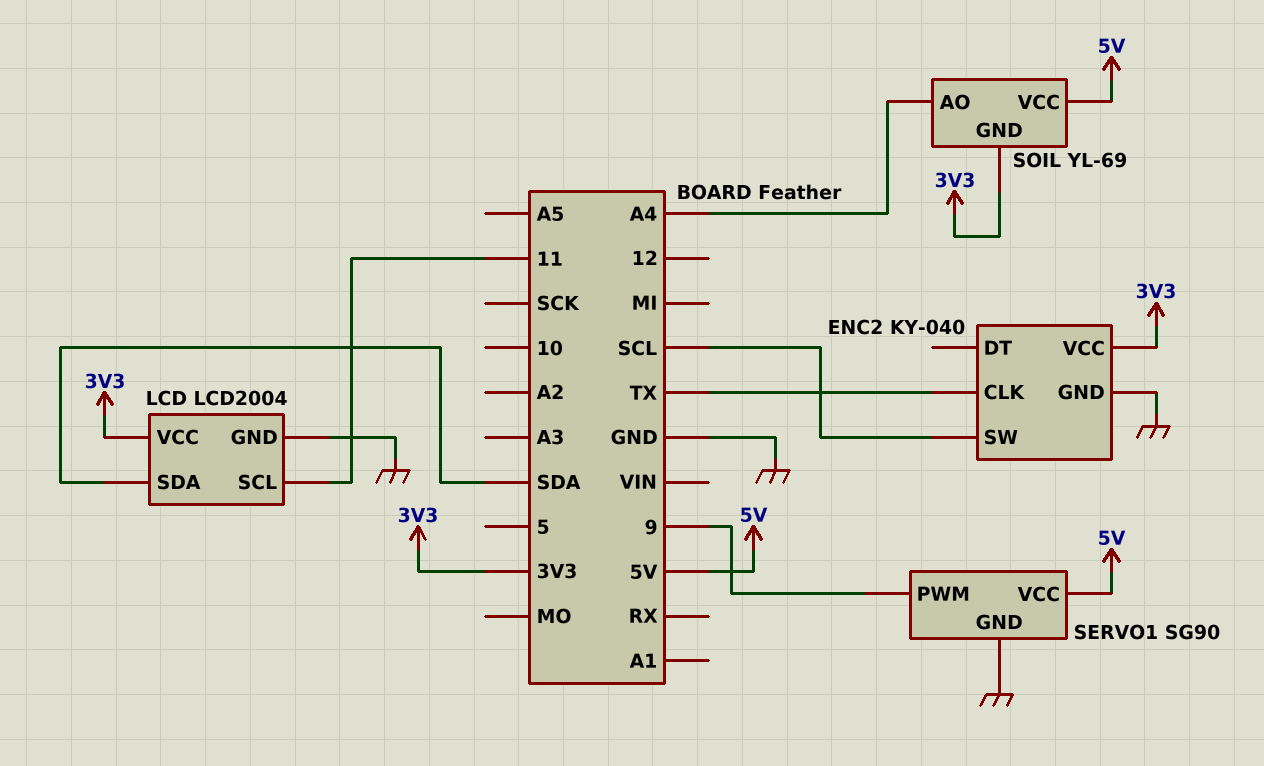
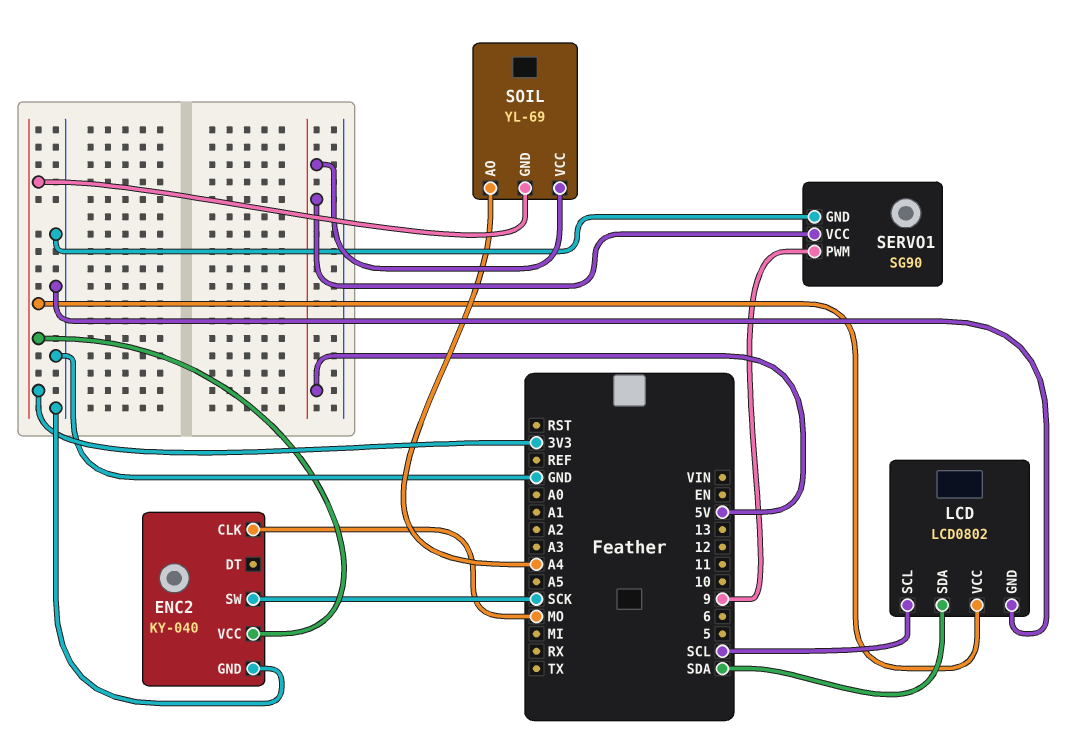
ENC2 pin CLK: TX -> MO
ENC2 pin SW: SCL -> SCK
LCD: LCD2004 -> LCD0802
LCD pin SCL: 11 -> SCL

